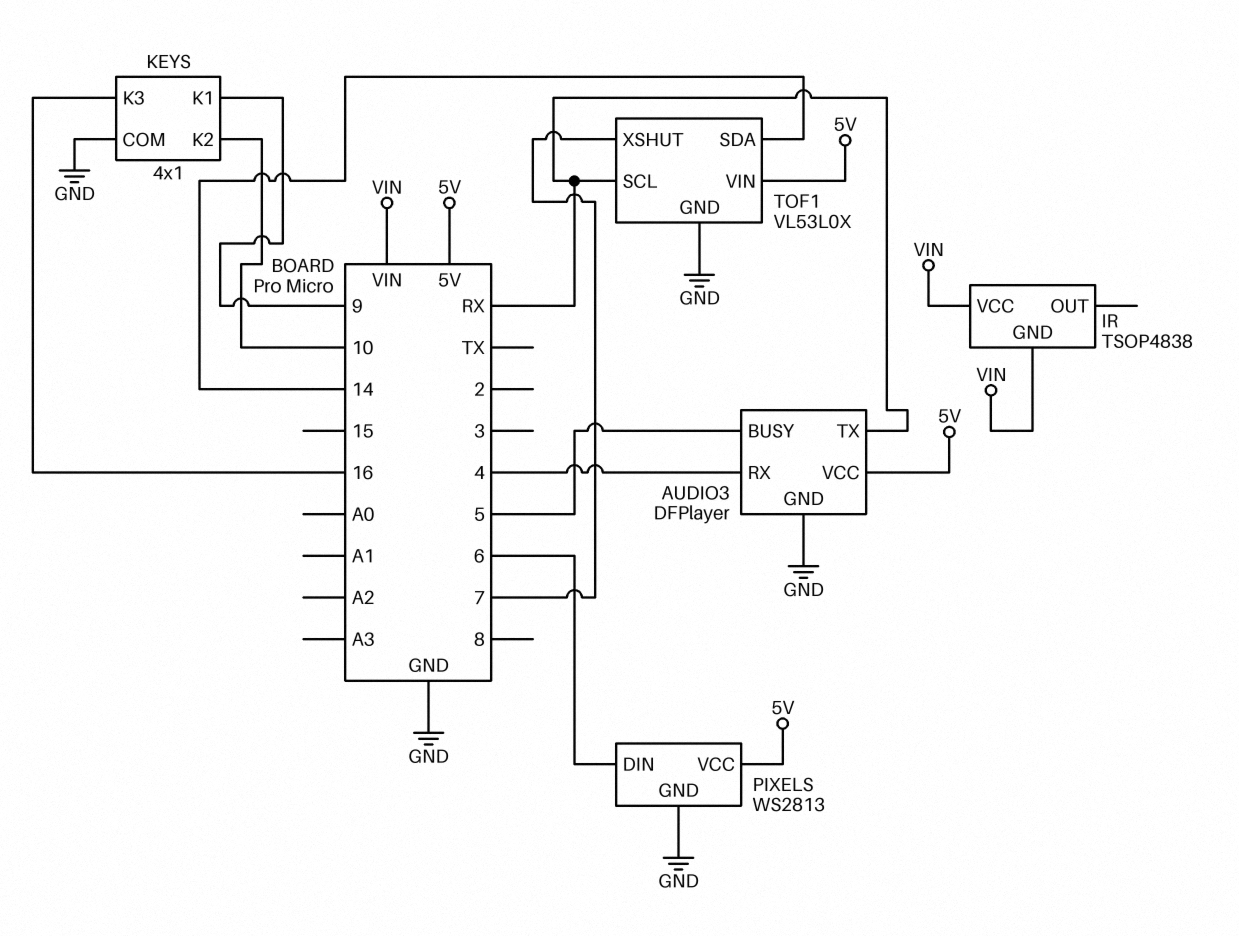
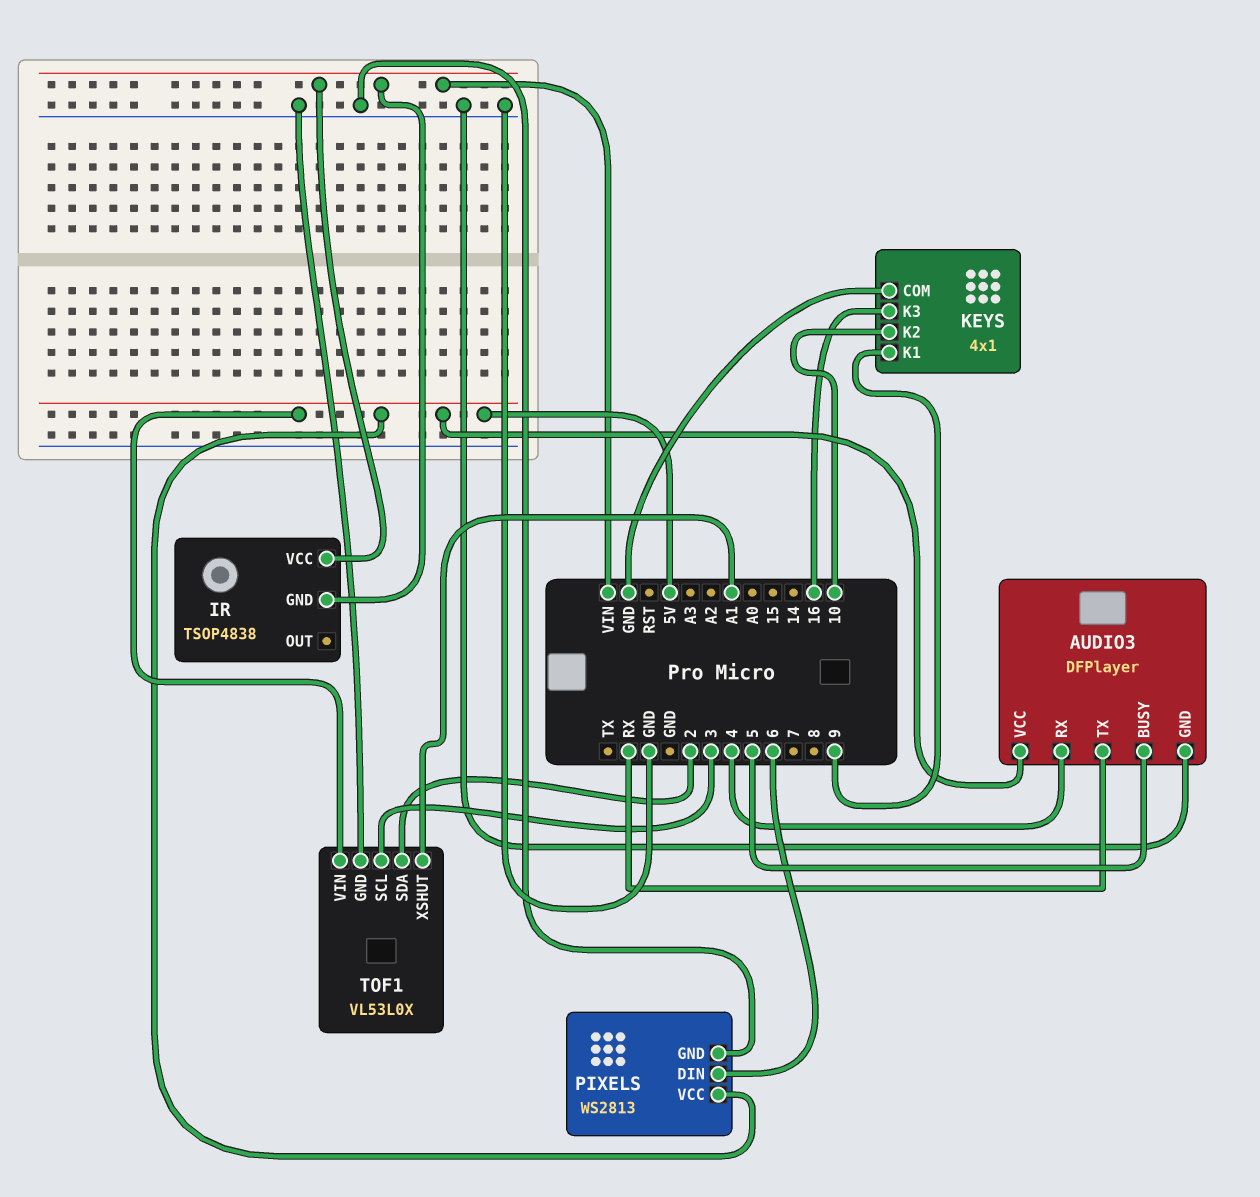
TOF1 pin SCL: RX -> 3
TOF1 pin SDA: 14 -> 2
TOF1 pin XSHUT: 7 -> A1

